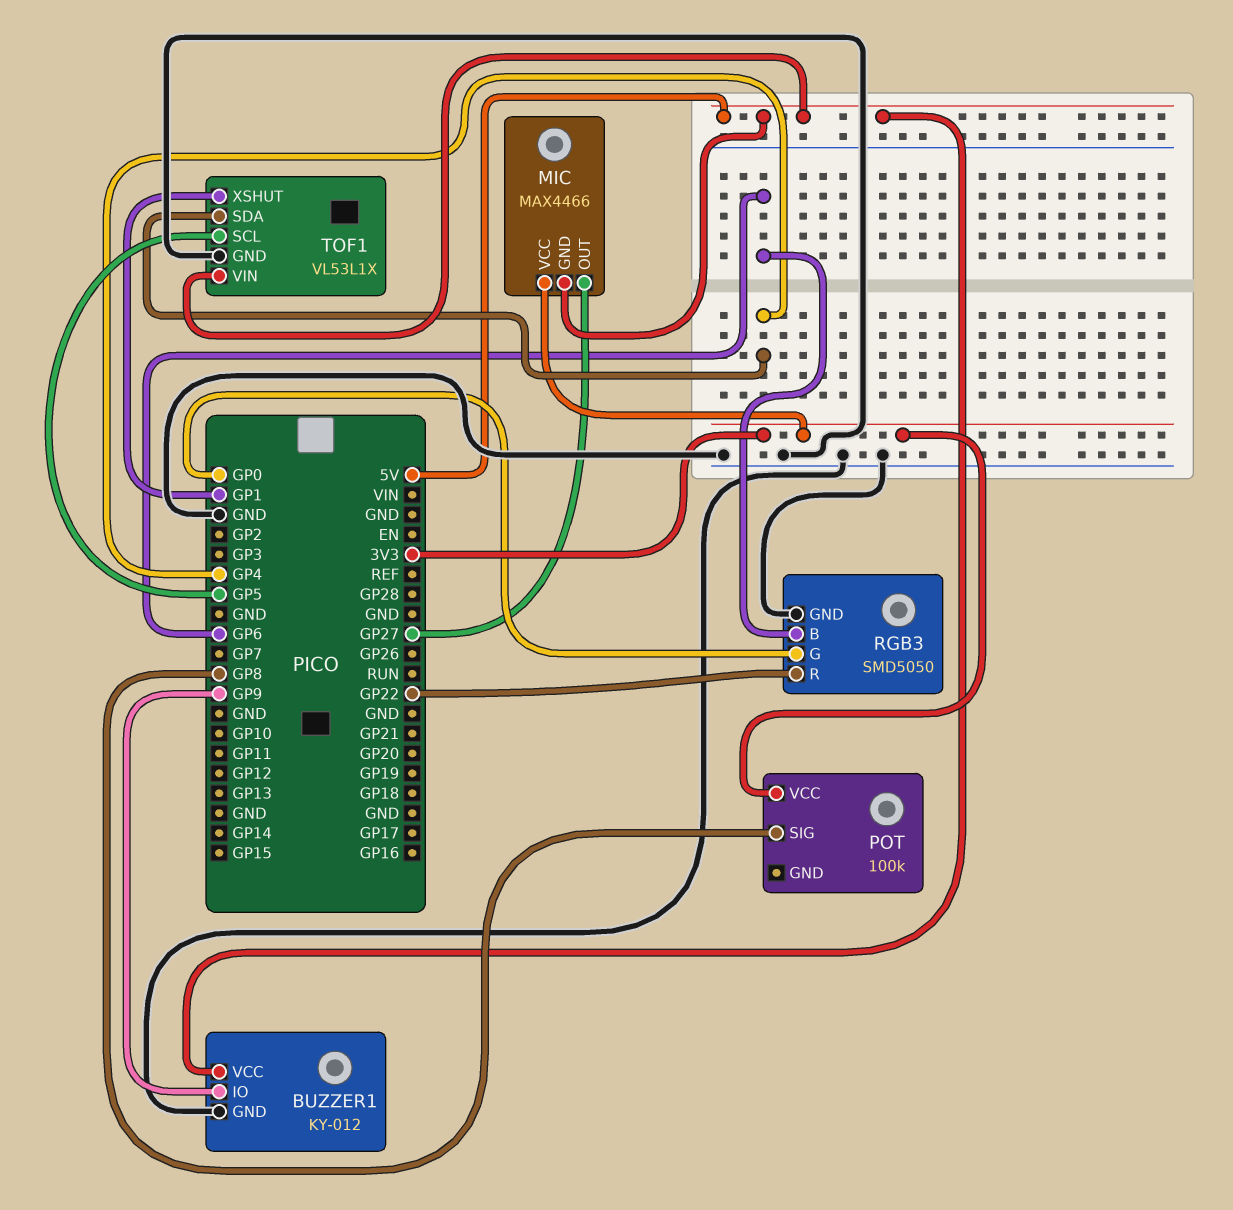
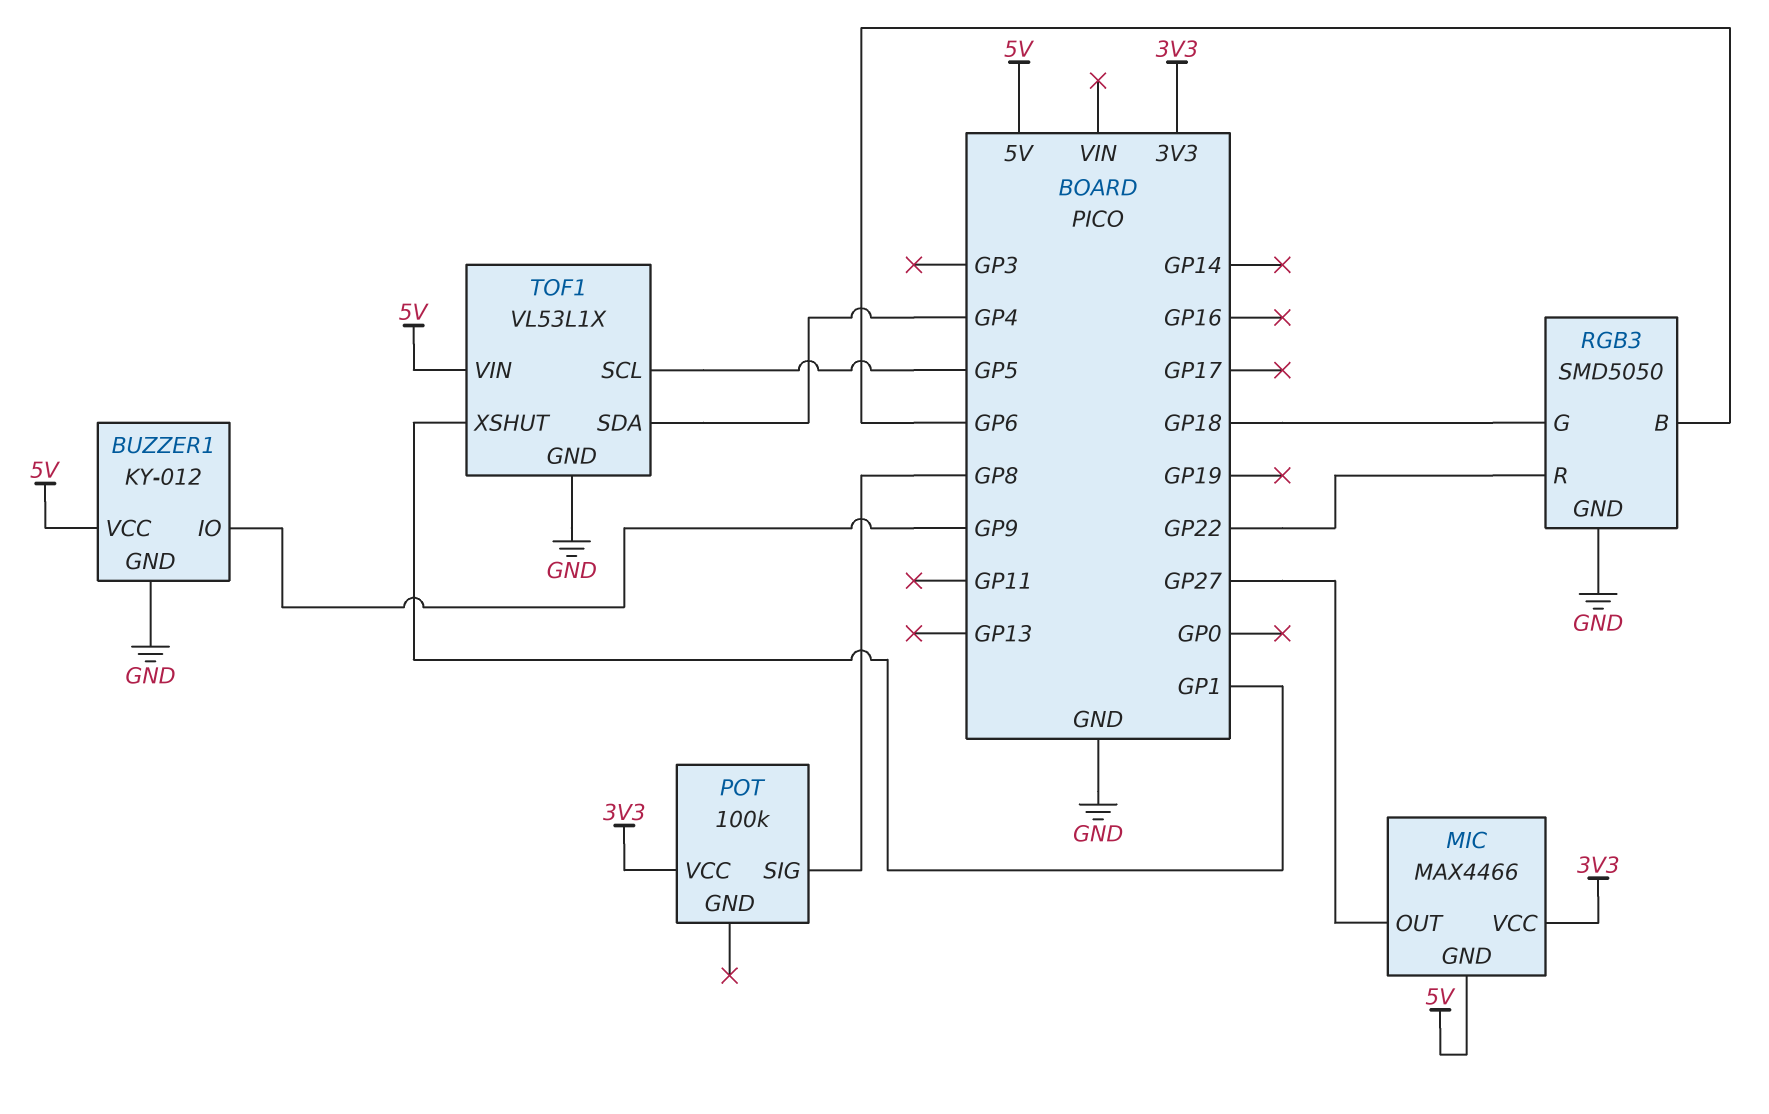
RGB3 pin G: GP0 -> GP18

